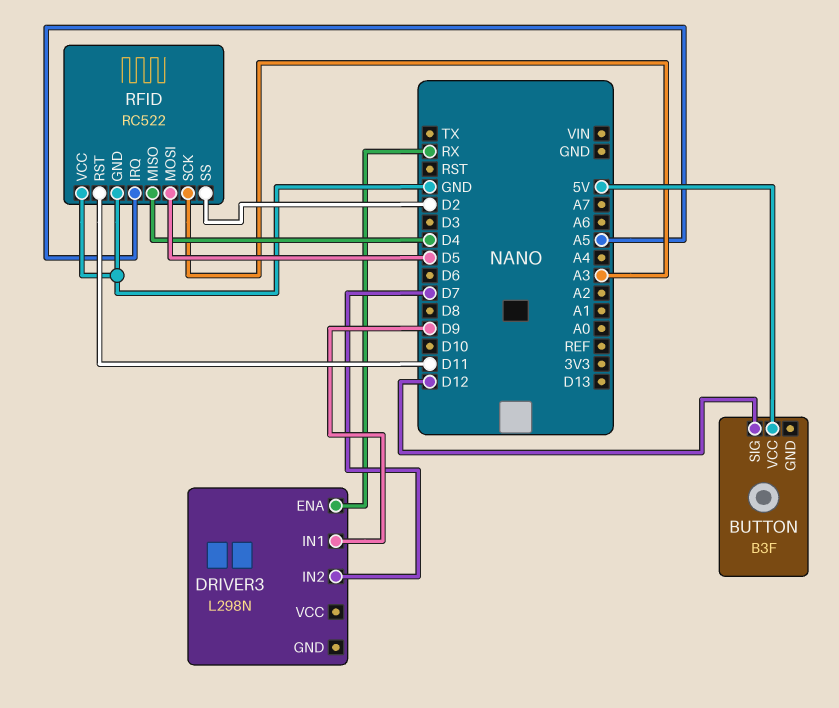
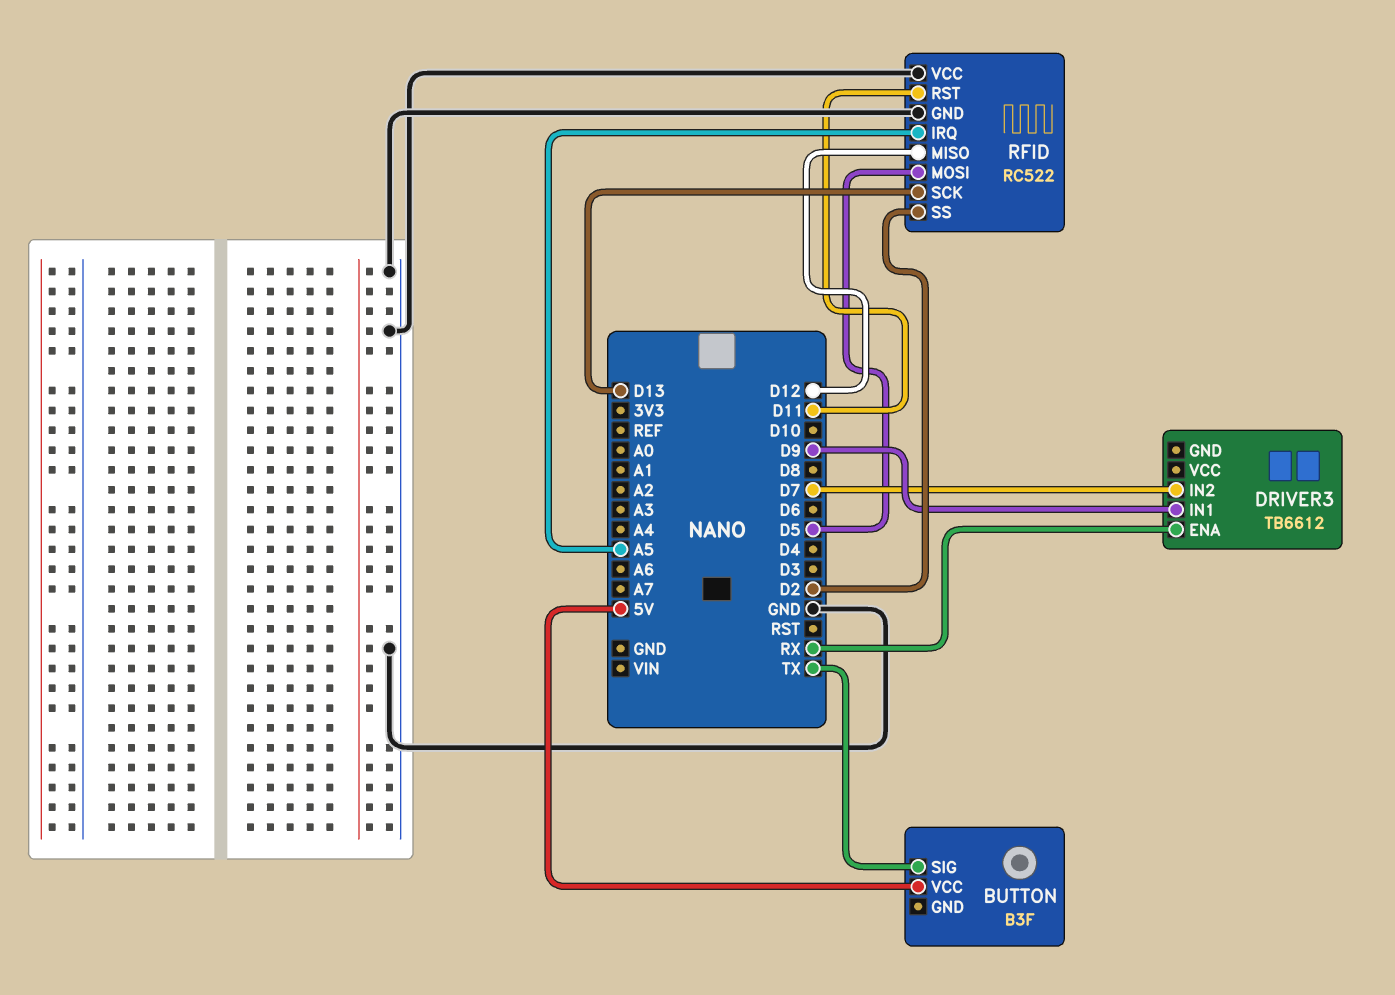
BUTTON pin SIG: D12 -> TX
DRIVER3: L298N -> TB6612
RFID pin MISO: D4 -> D12
RFID pin SCK: A3 -> D13

